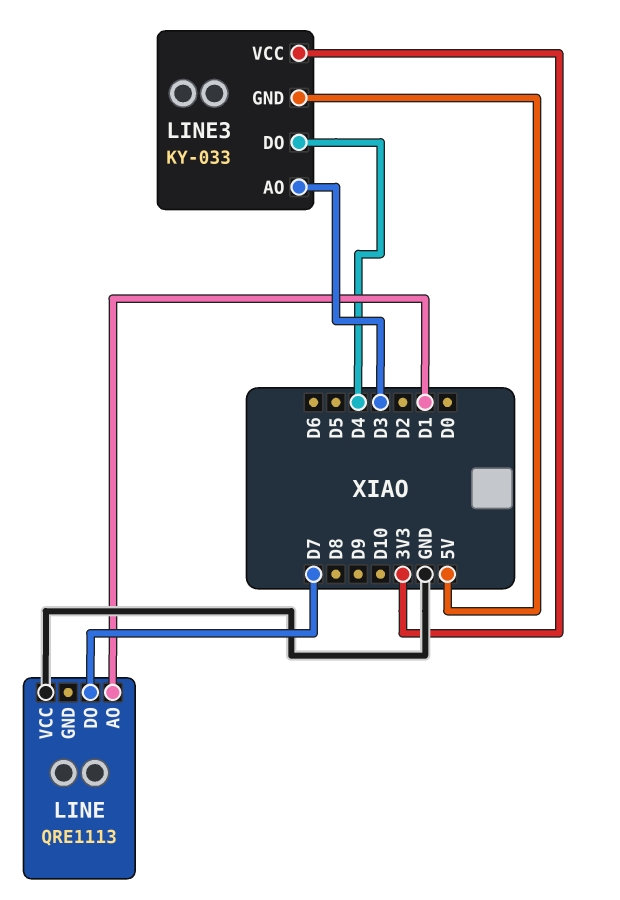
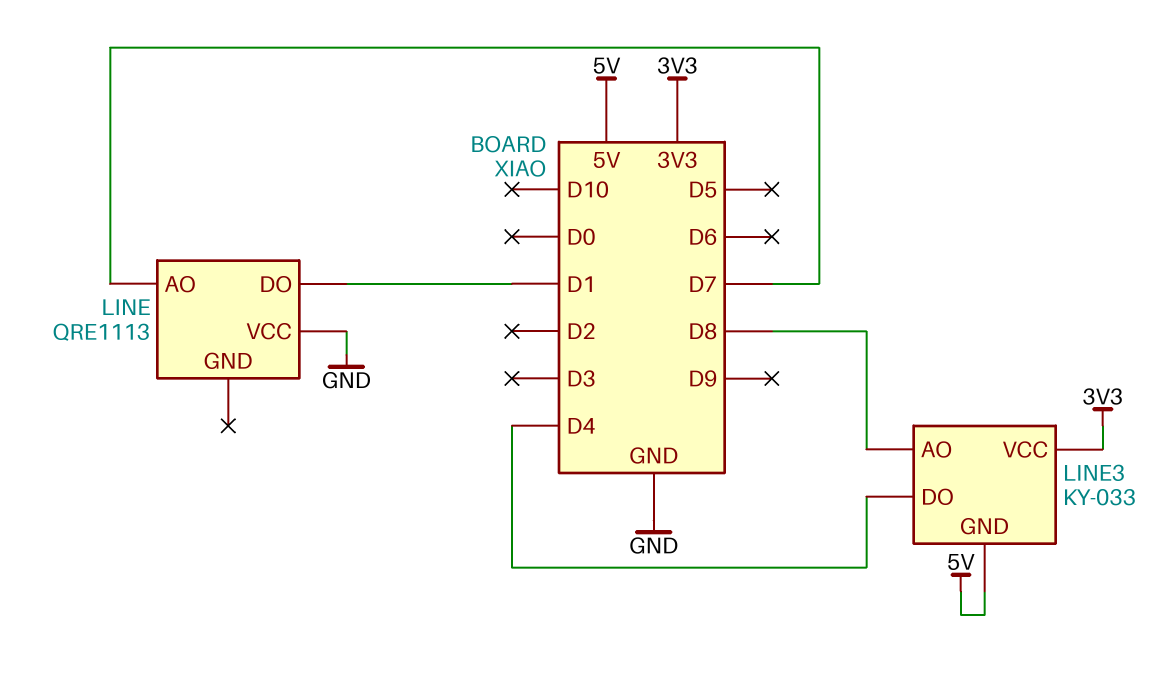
LINE pin AO: D1 -> D7
LINE pin DO: D7 -> D1
LINE3 pin AO: D3 -> D8

